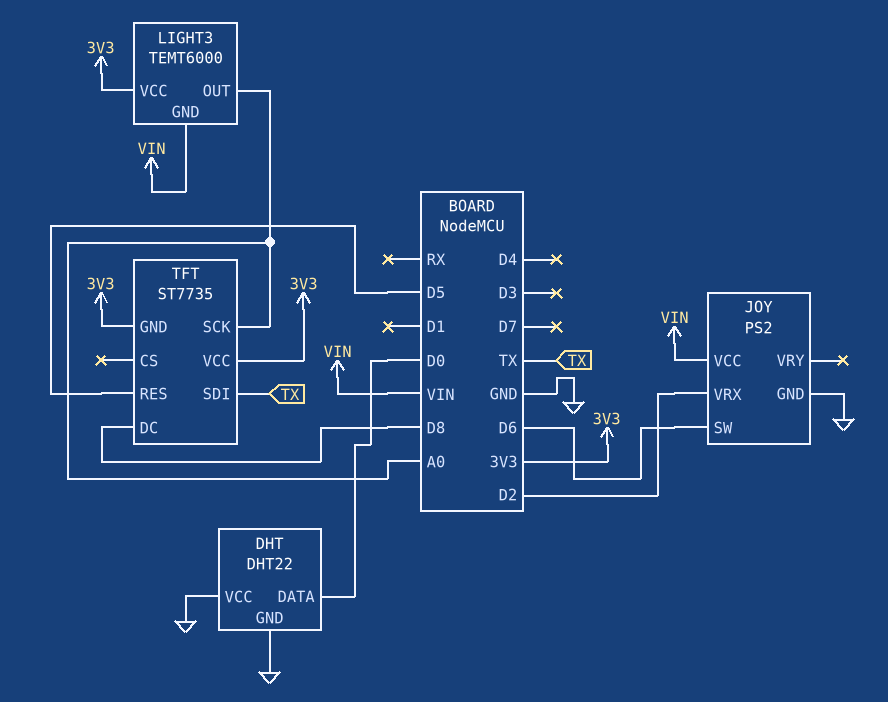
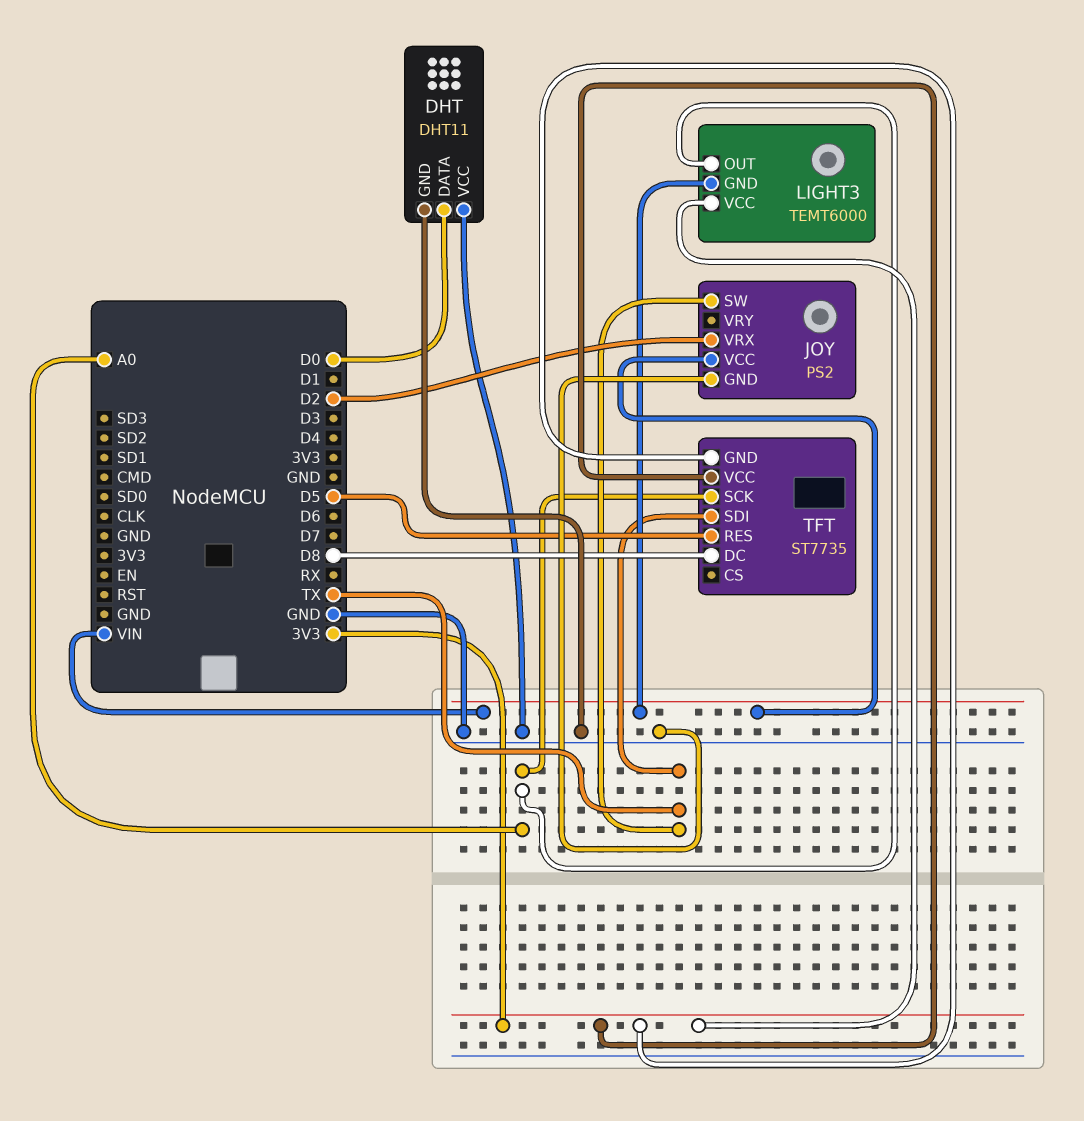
DHT: DHT22 -> DHT11
JOY pin SW: D6 -> TX

